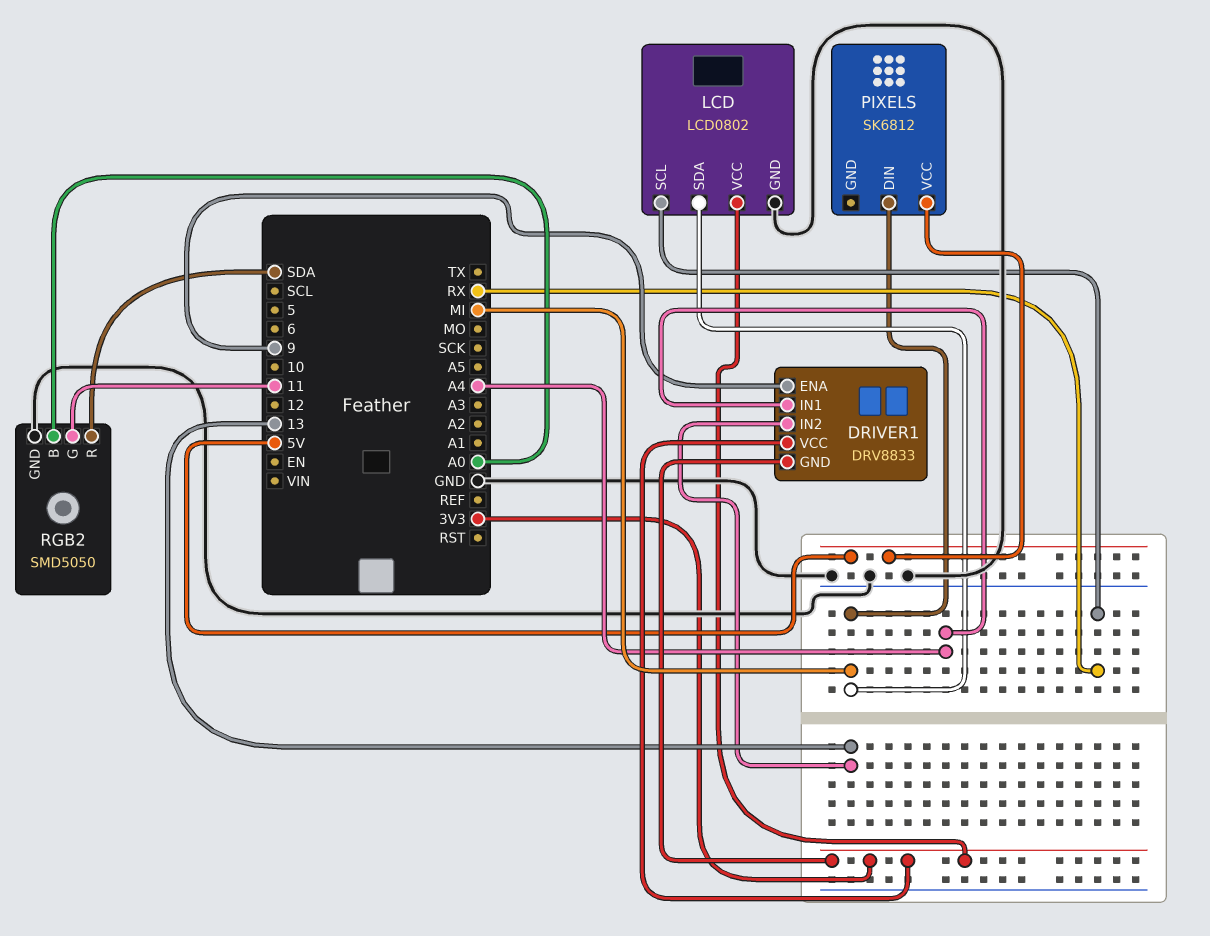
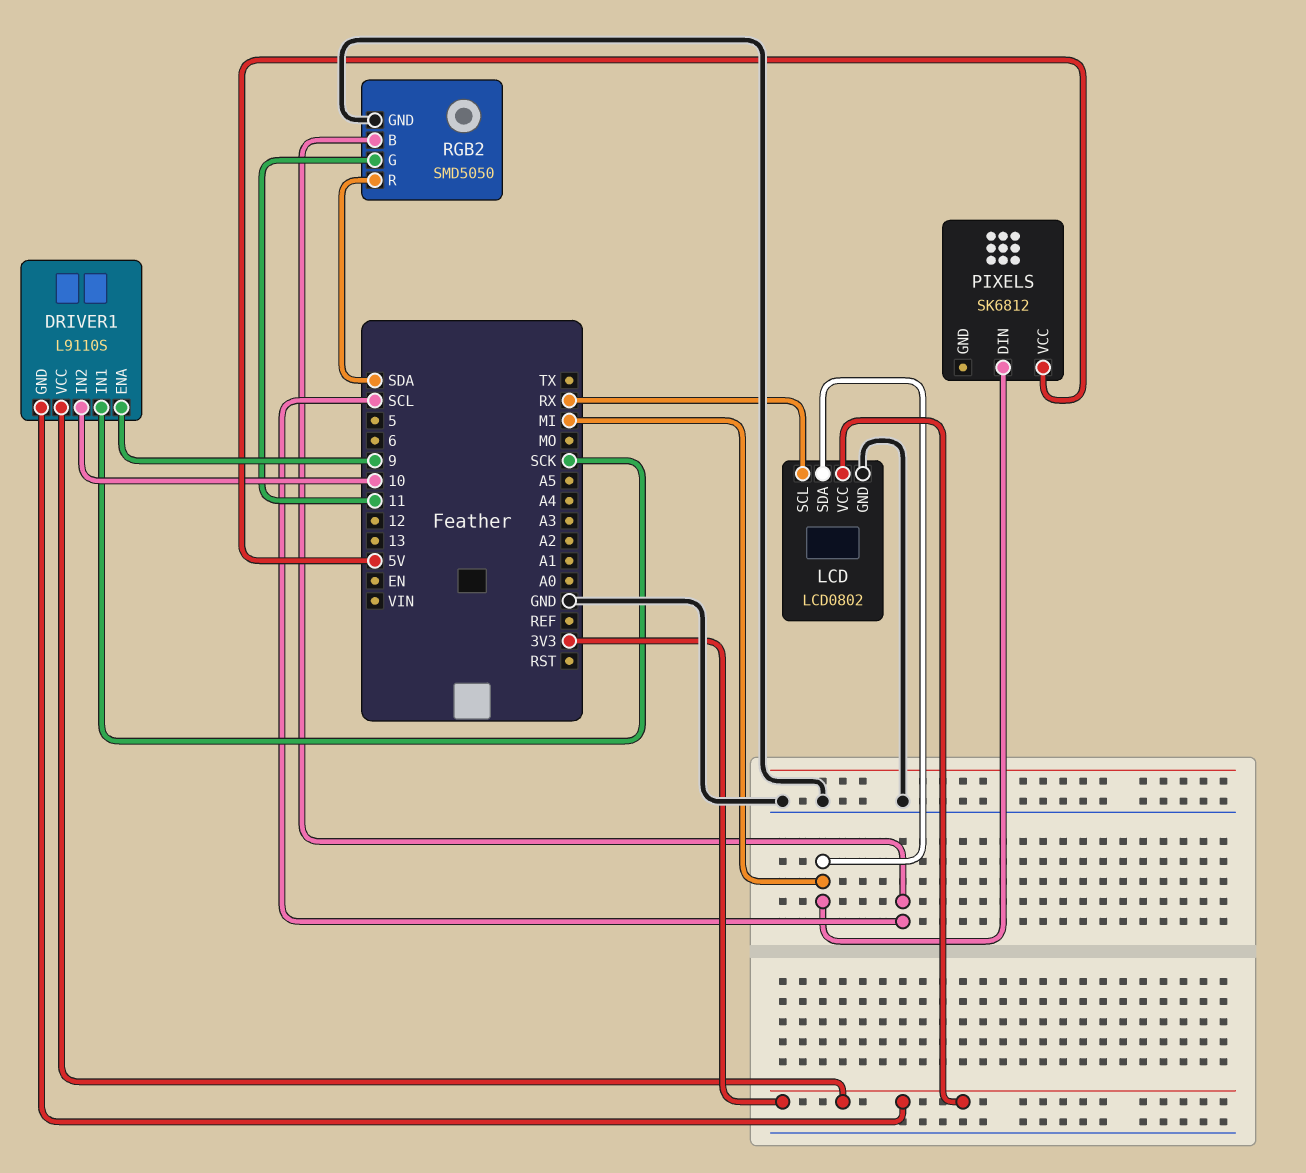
DRIVER1: DRV8833 -> L9110S
DRIVER1 pin IN1: A4 -> SCK
DRIVER1 pin IN2: 13 -> 10
RGB2 pin B: A0 -> SCL

